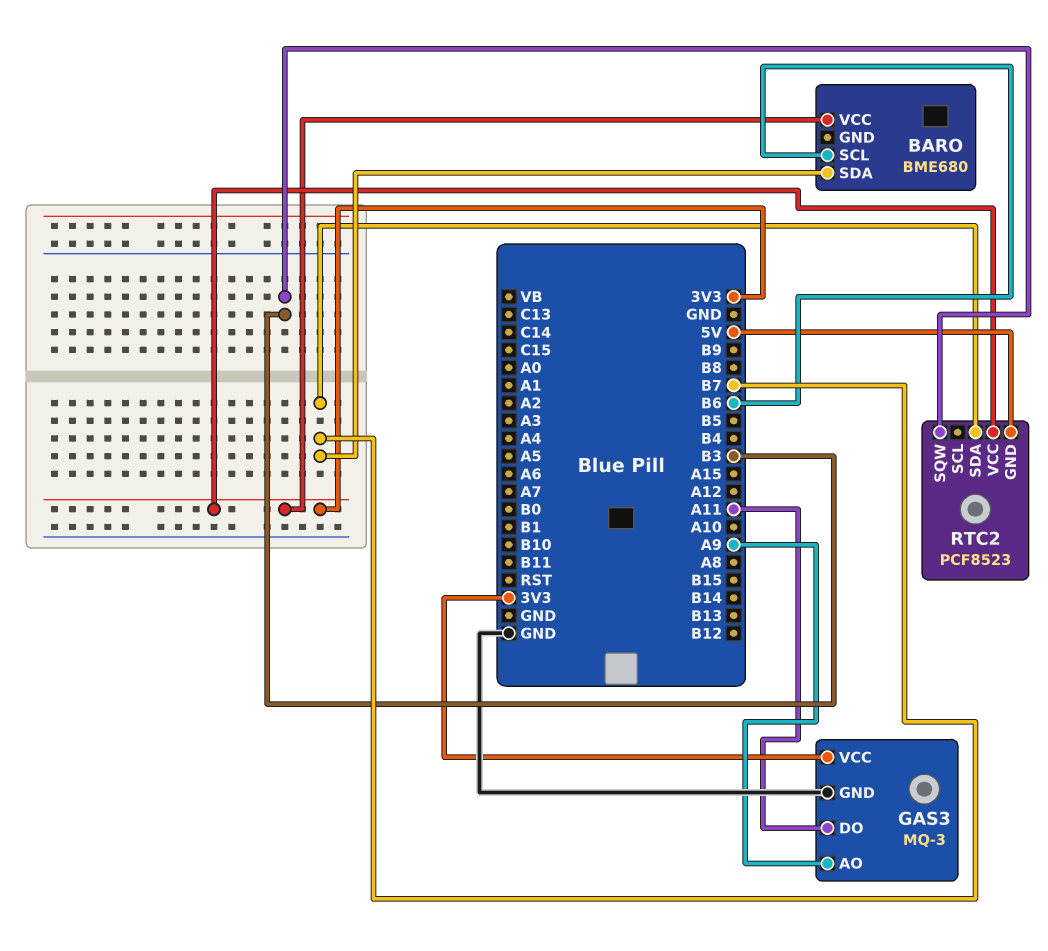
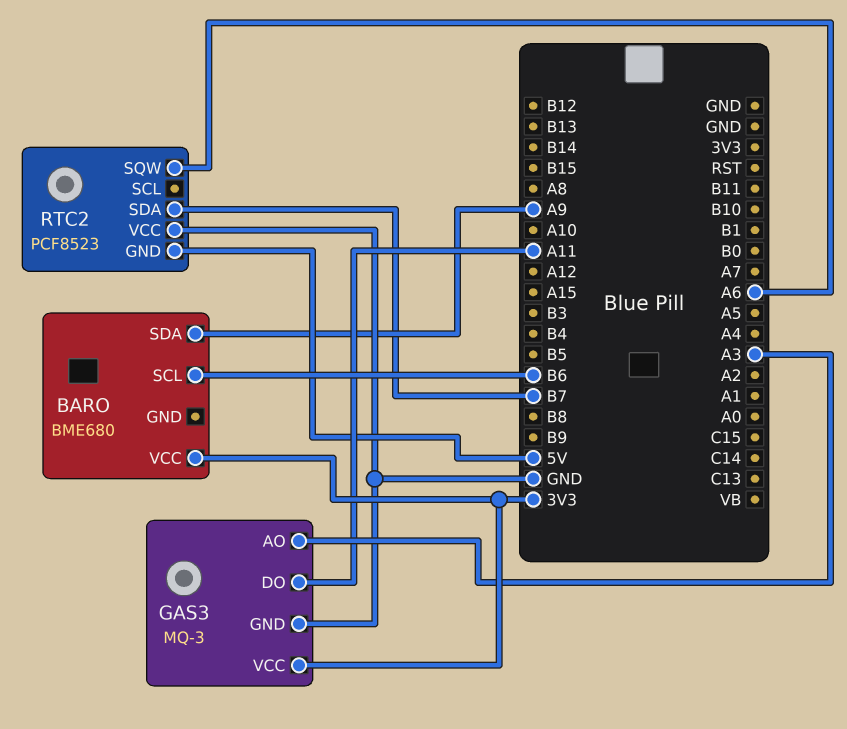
BARO pin SDA: B7 -> A9
GAS3 pin AO: A9 -> A3
RTC2 pin SQW: B3 -> A6
RTC2 pin VCC: 3V3 -> GND

